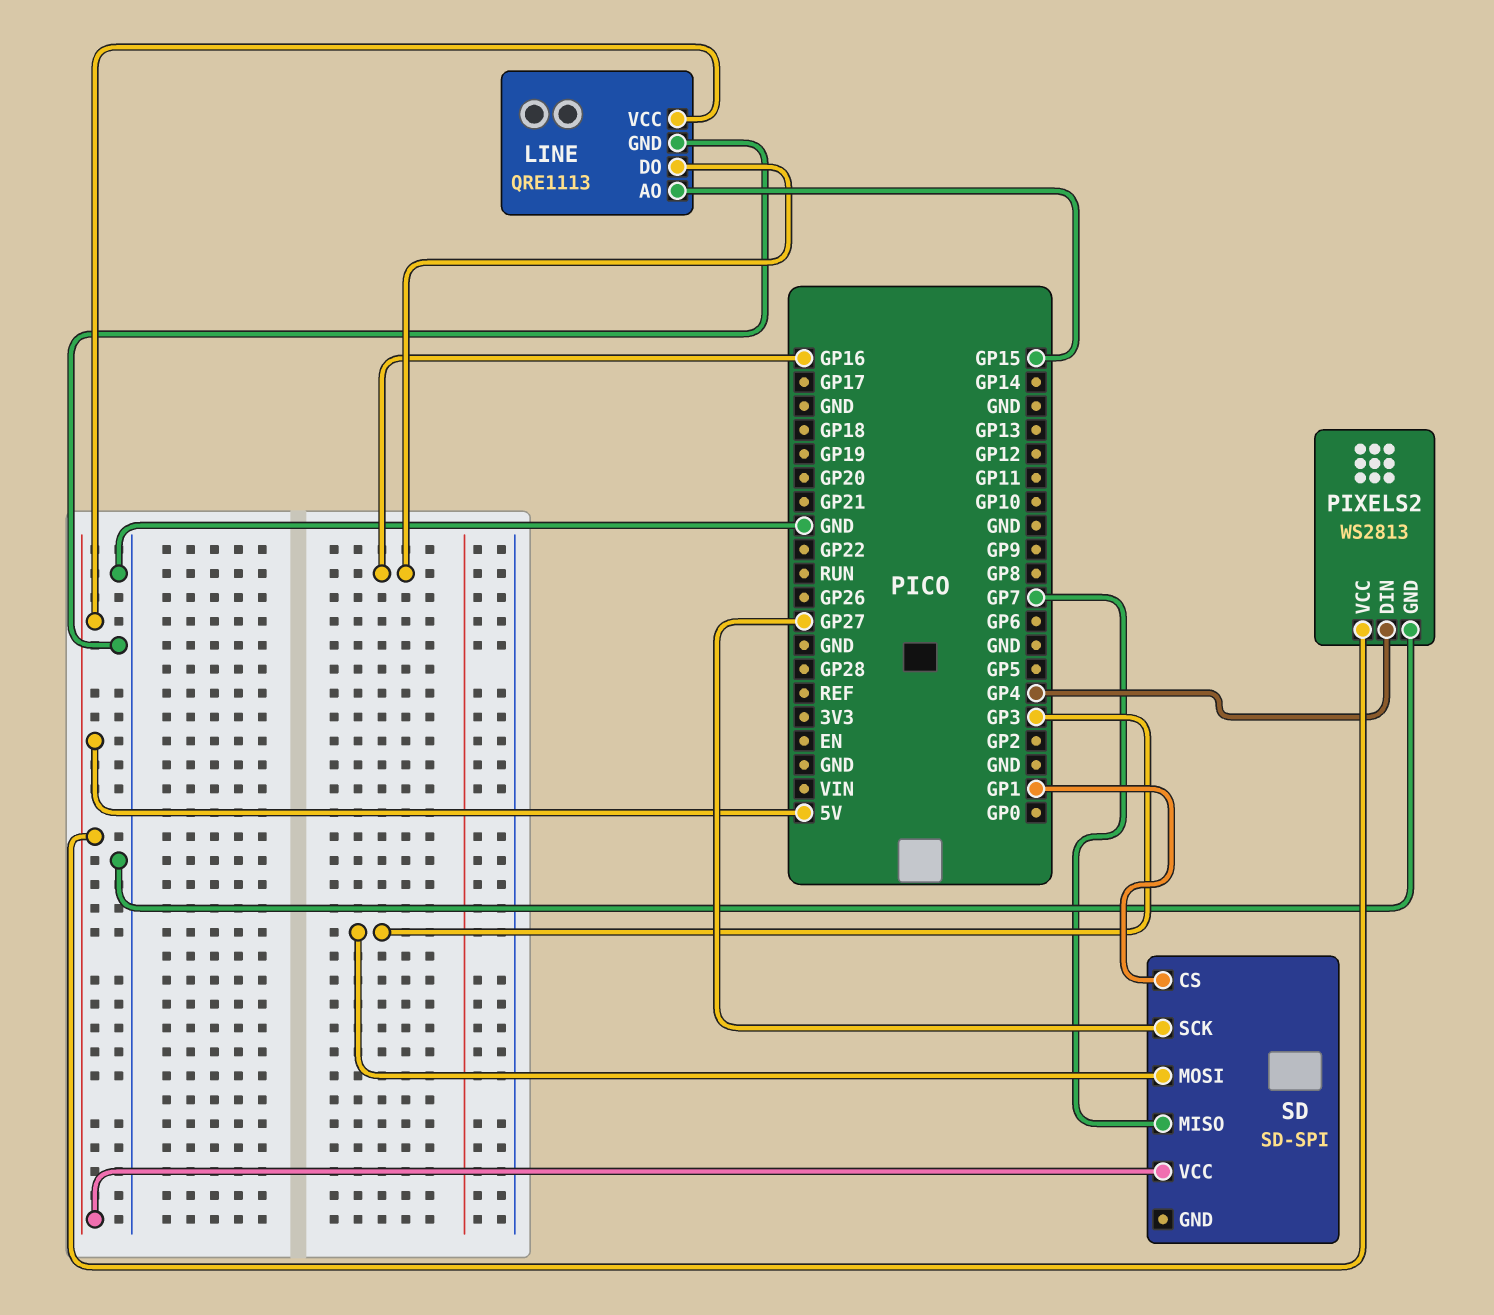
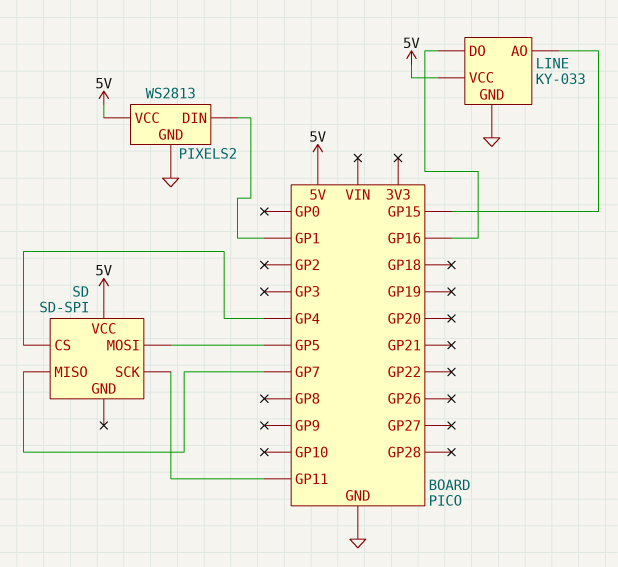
LINE: QRE1113 -> KY-033
PIXELS2 pin DIN: GP4 -> GP1
SD pin CS: GP1 -> GP4
SD pin MOSI: GP3 -> GP5
SD pin SCK: GP27 -> GP11

